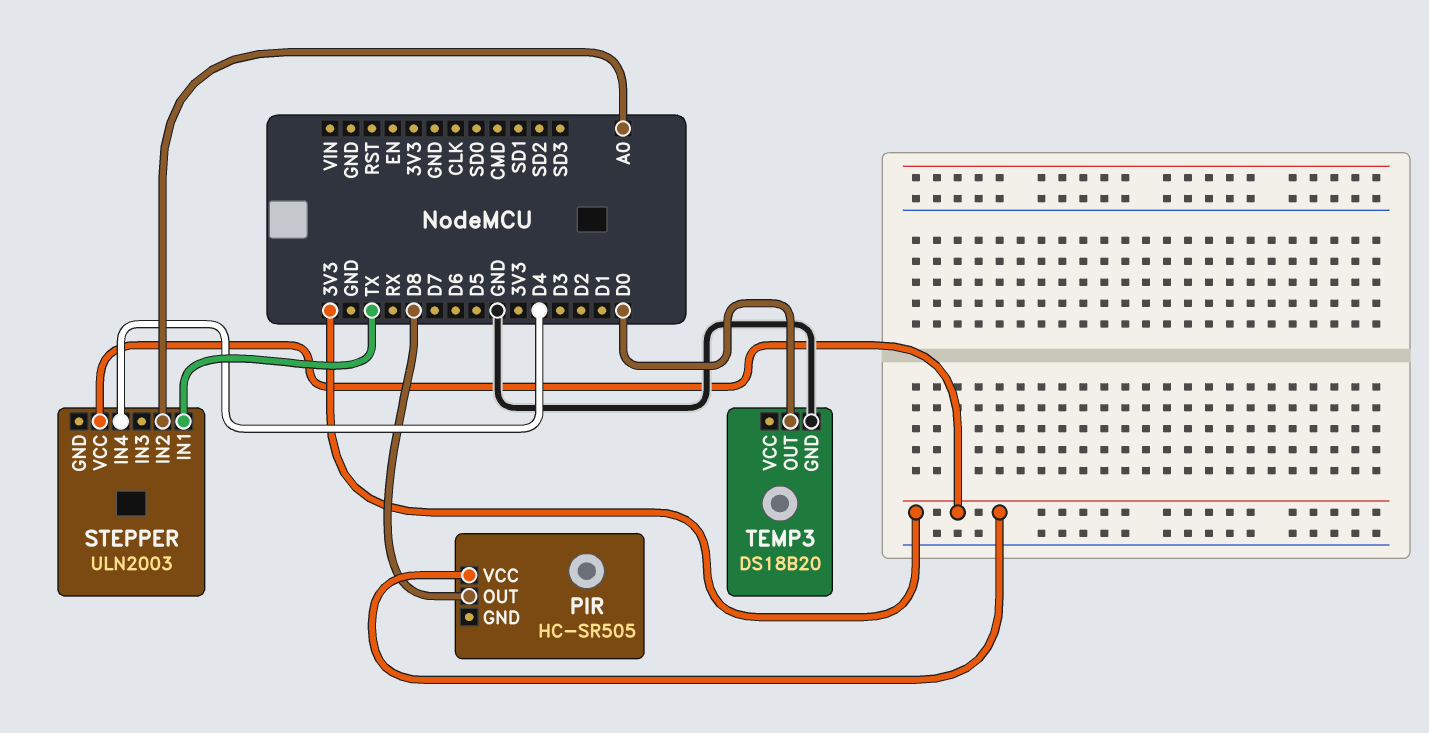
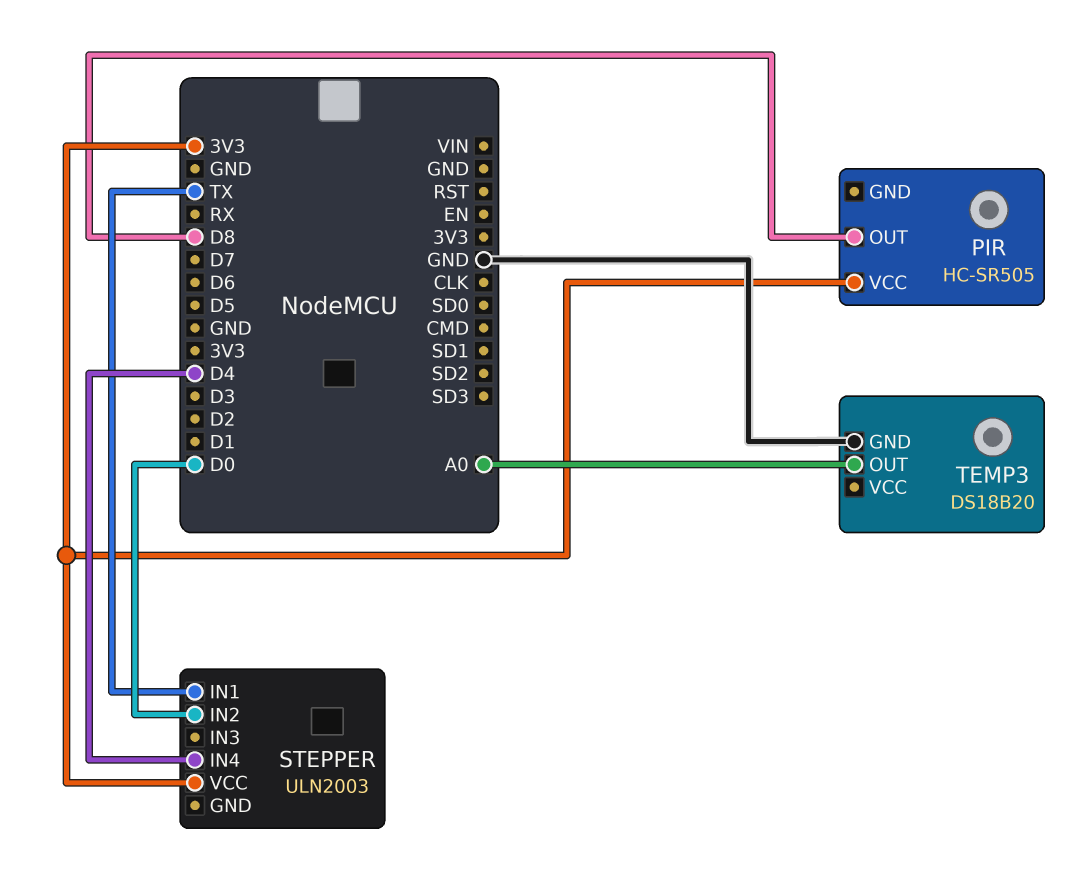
STEPPER pin IN2: A0 -> D0
TEMP3 pin OUT: D0 -> A0

